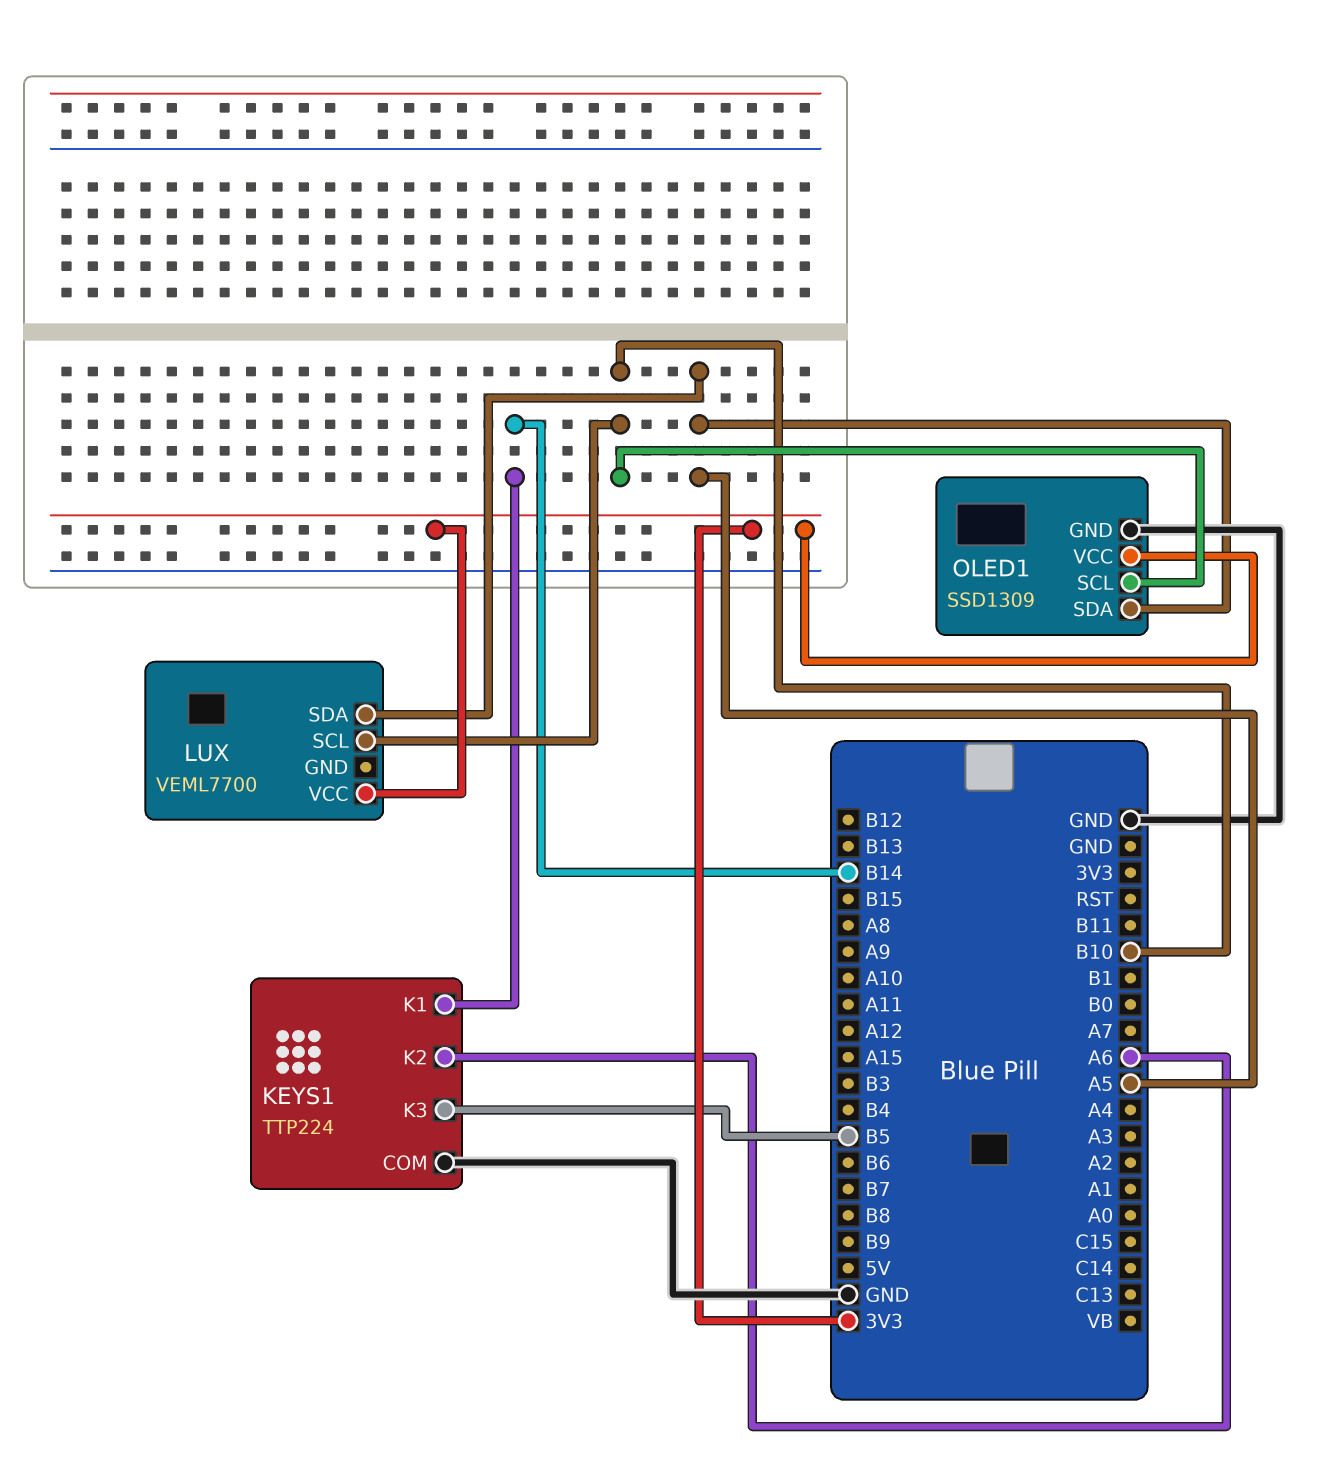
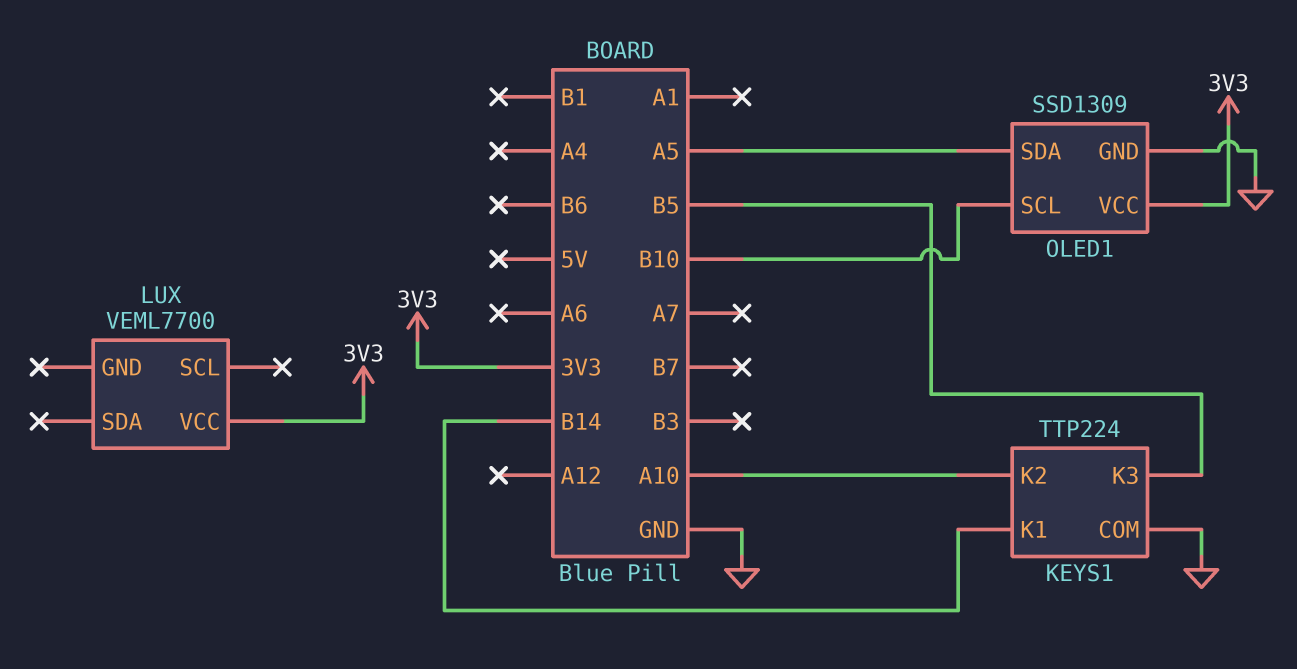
KEYS1 pin K2: A6 -> A10
LUX pin SCL: B10 -> none
LUX pin SDA: A5 -> none

